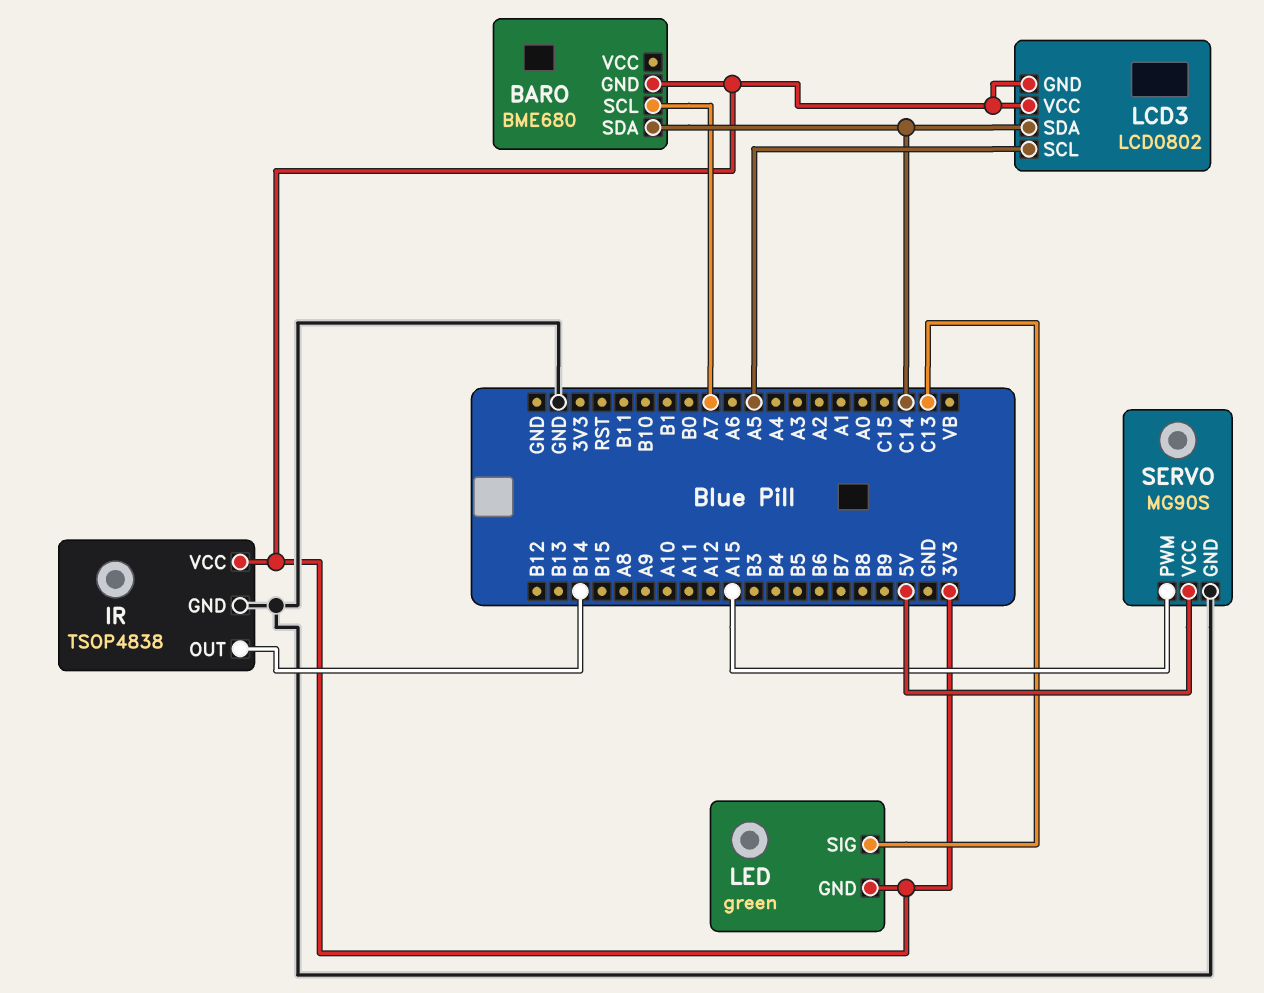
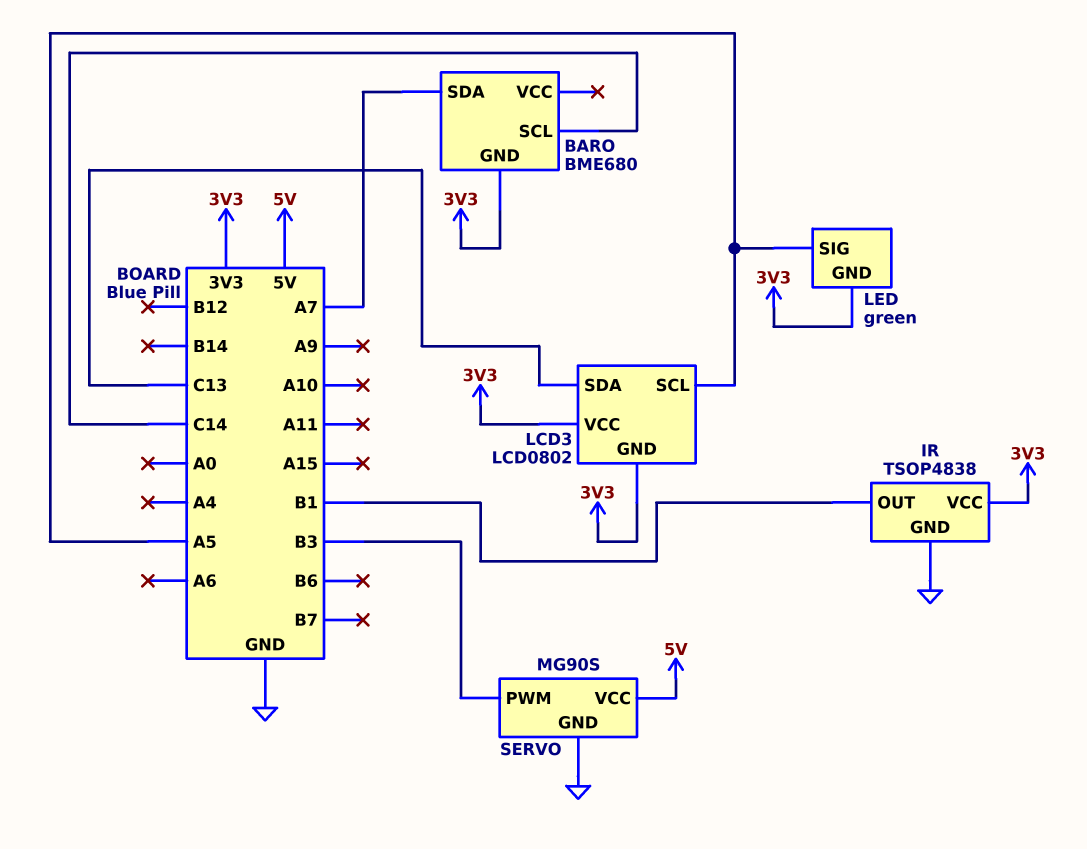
BARO pin SCL: A7 -> C14
BARO pin SDA: C14 -> A7
IR pin OUT: B14 -> B1
LCD3 pin SDA: C14 -> C13
LED pin SIG: C13 -> A5
SERVO pin PWM: A15 -> B3

